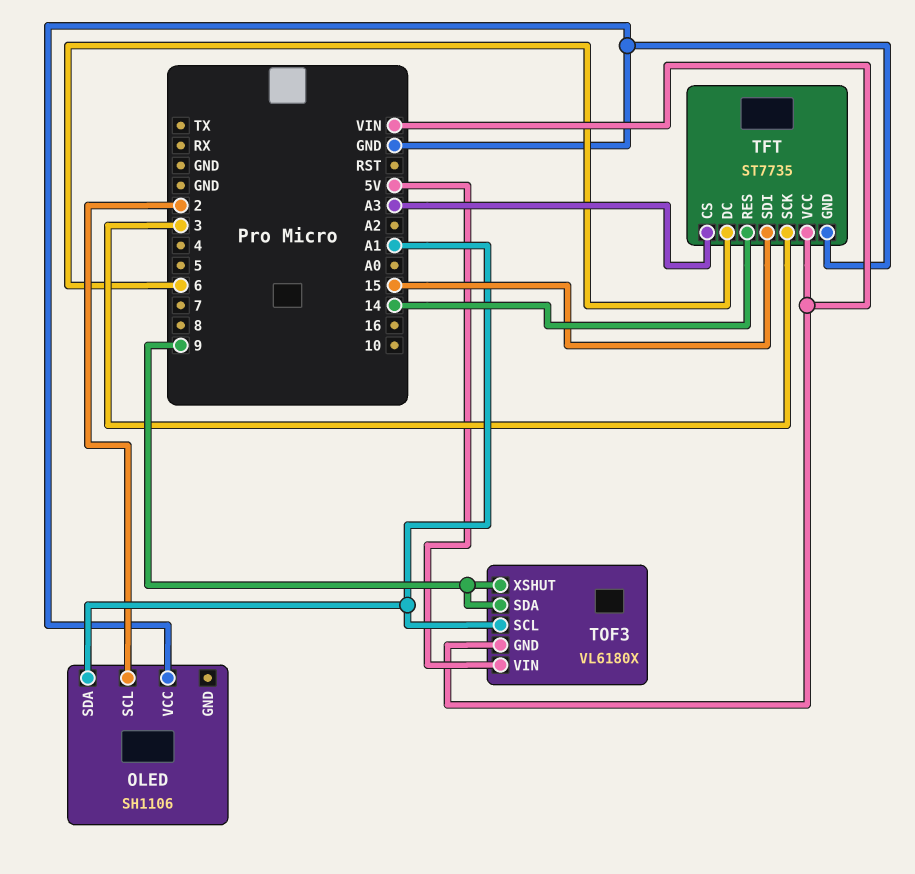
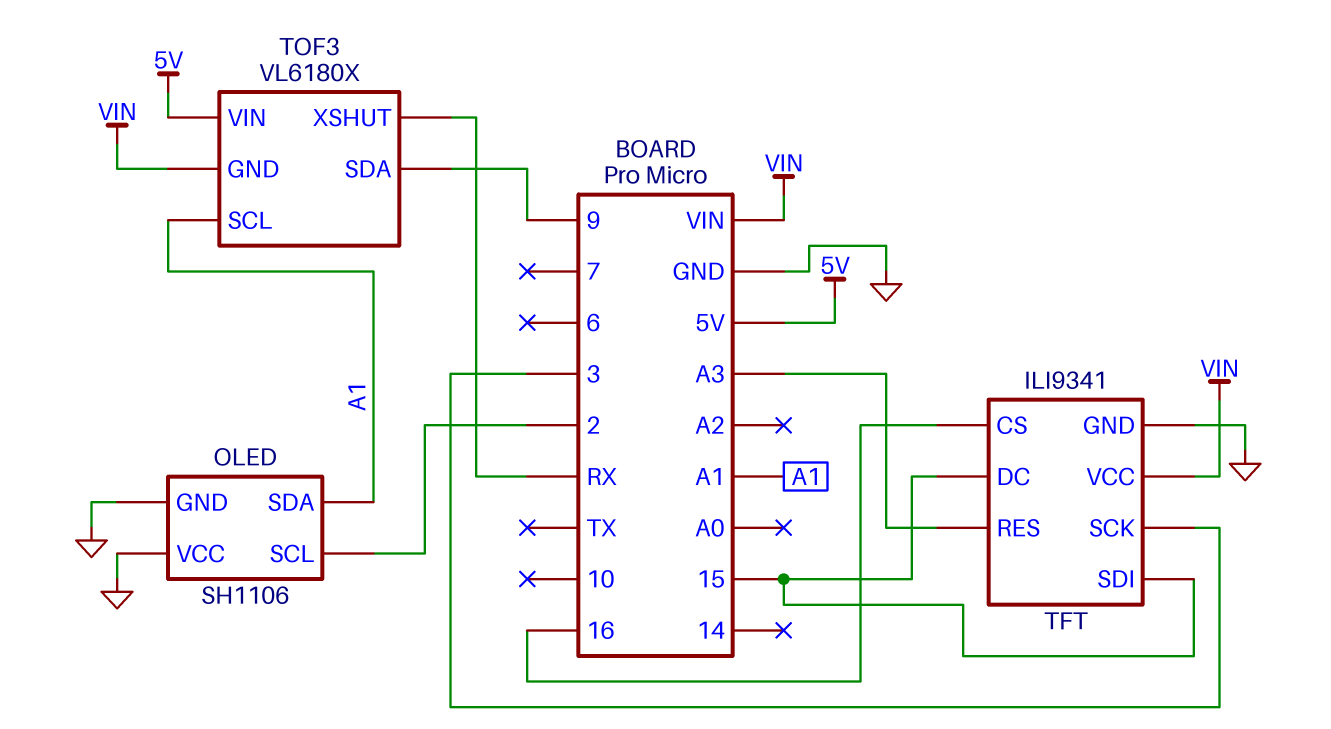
OLED pin GND: none -> GND
TFT: ST7735 -> ILI9341
TFT pin CS: A3 -> 16
TFT pin DC: 6 -> 15
TFT pin RES: 14 -> A3
TOF3 pin XSHUT: 9 -> RX

